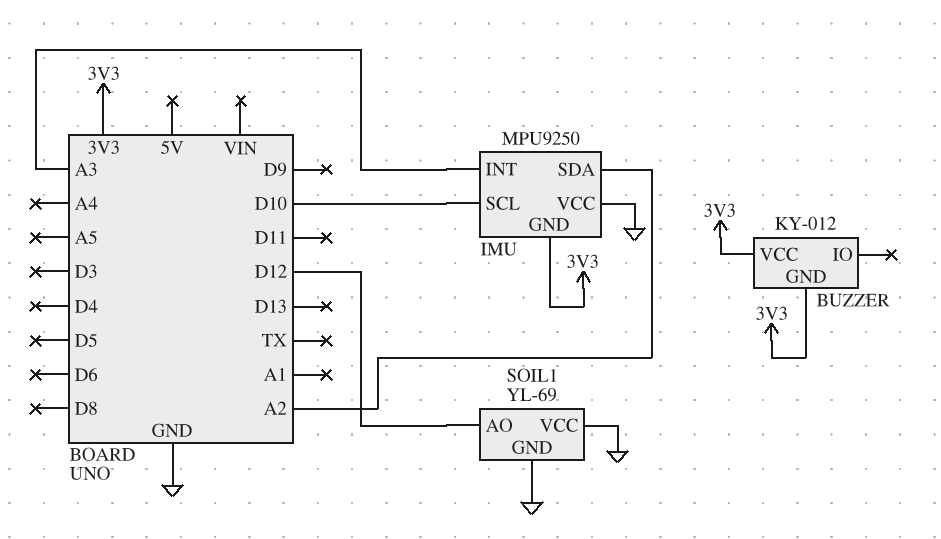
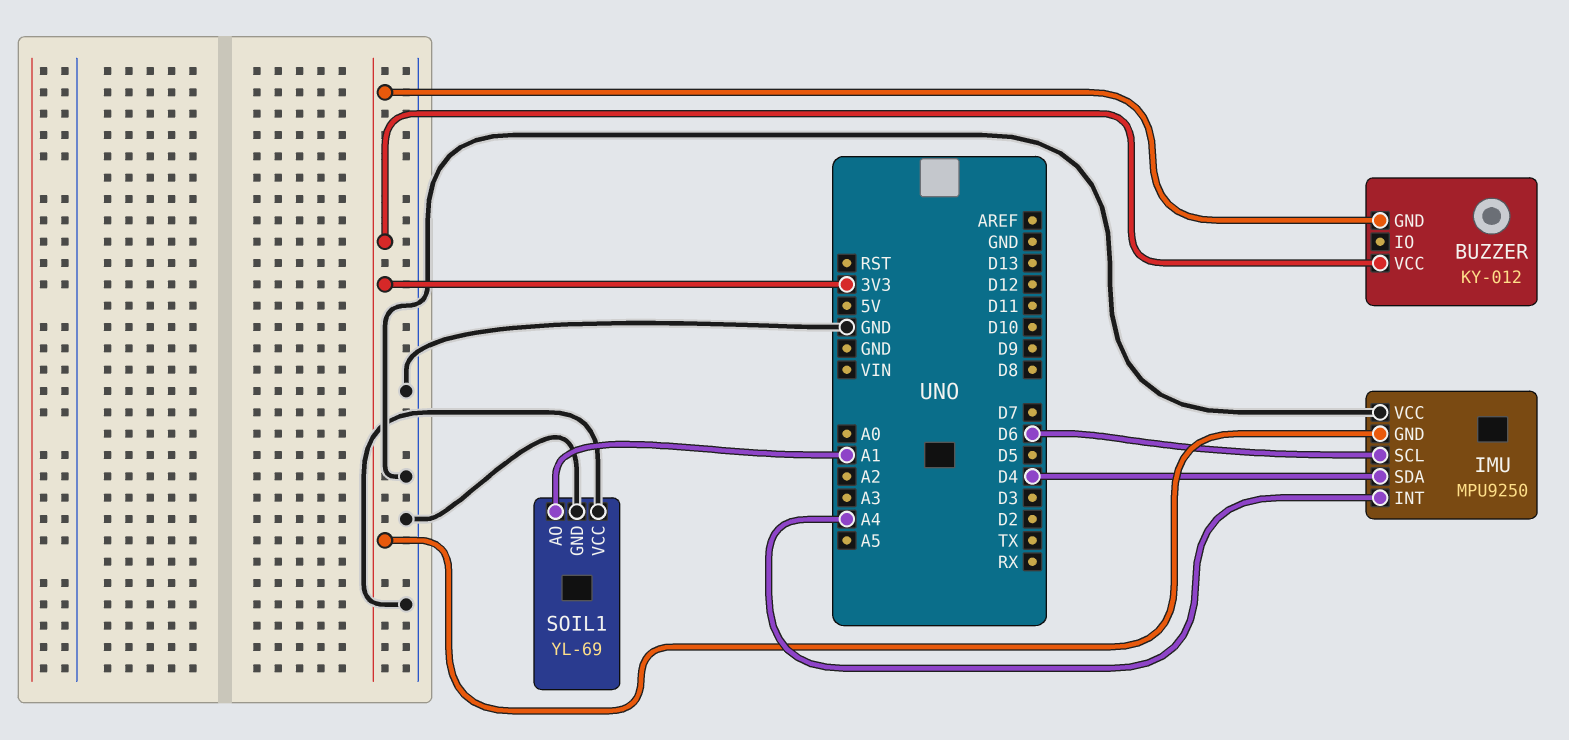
IMU pin INT: A3 -> A4
IMU pin SCL: D10 -> D6
IMU pin SDA: A2 -> D4
SOIL1 pin AO: D12 -> A1

